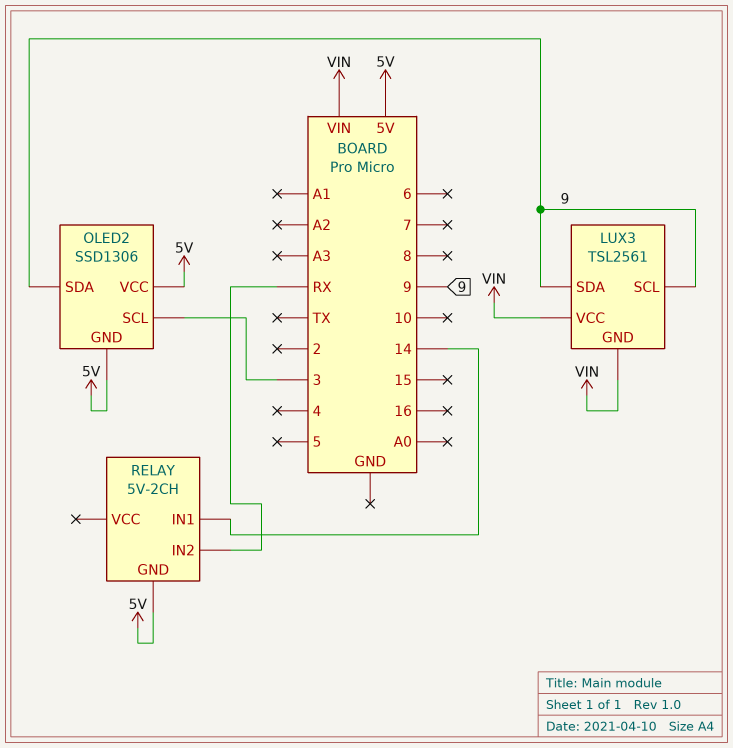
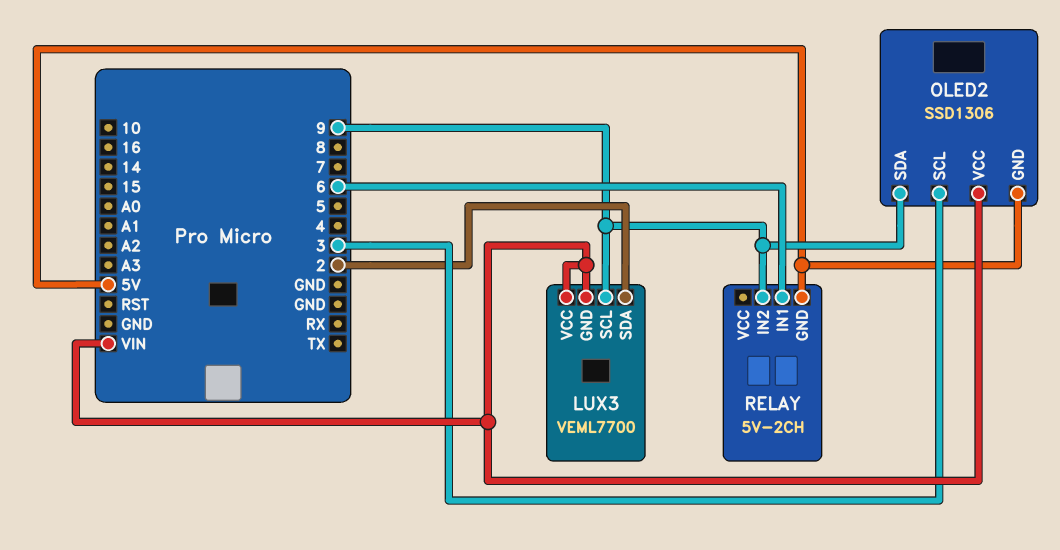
LUX3: TSL2561 -> VEML7700
LUX3 pin SDA: 9 -> 2
OLED2 pin VCC: 5V -> VIN
RELAY pin IN1: 14 -> 6
RELAY pin IN2: RX -> 9

